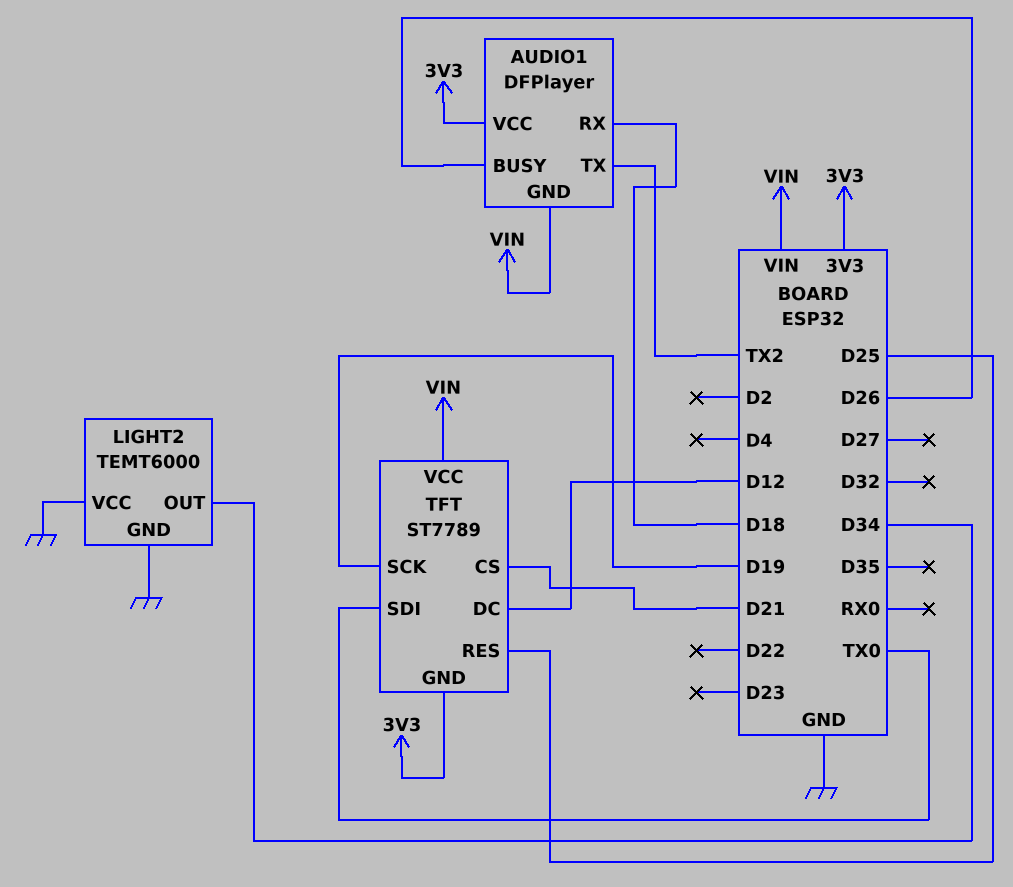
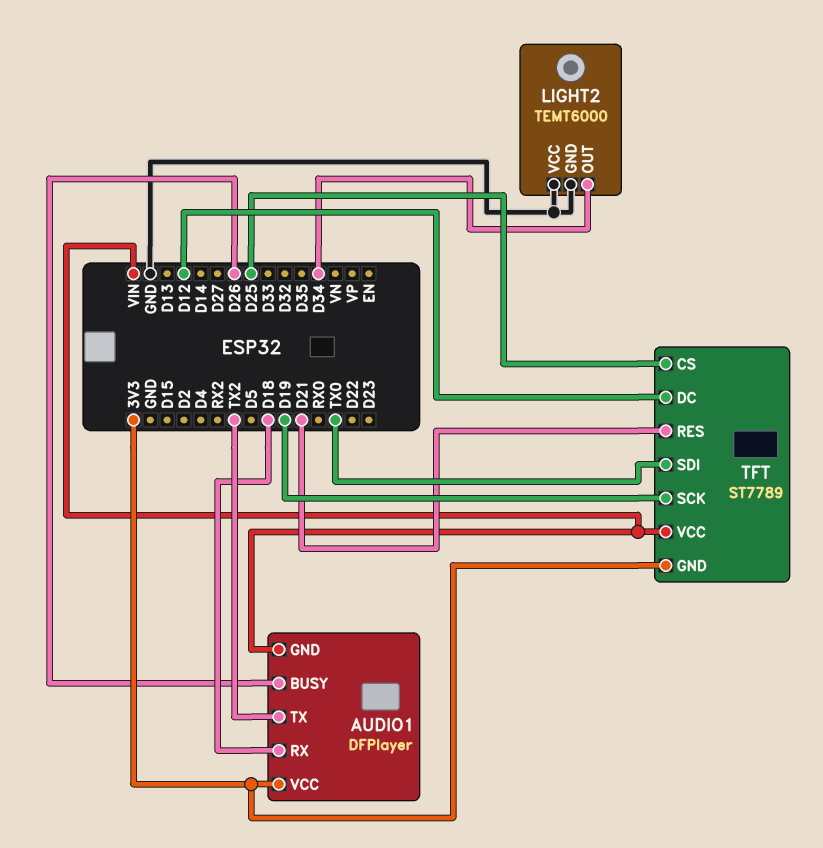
TFT pin CS: D21 -> D25
TFT pin RES: D25 -> D21

